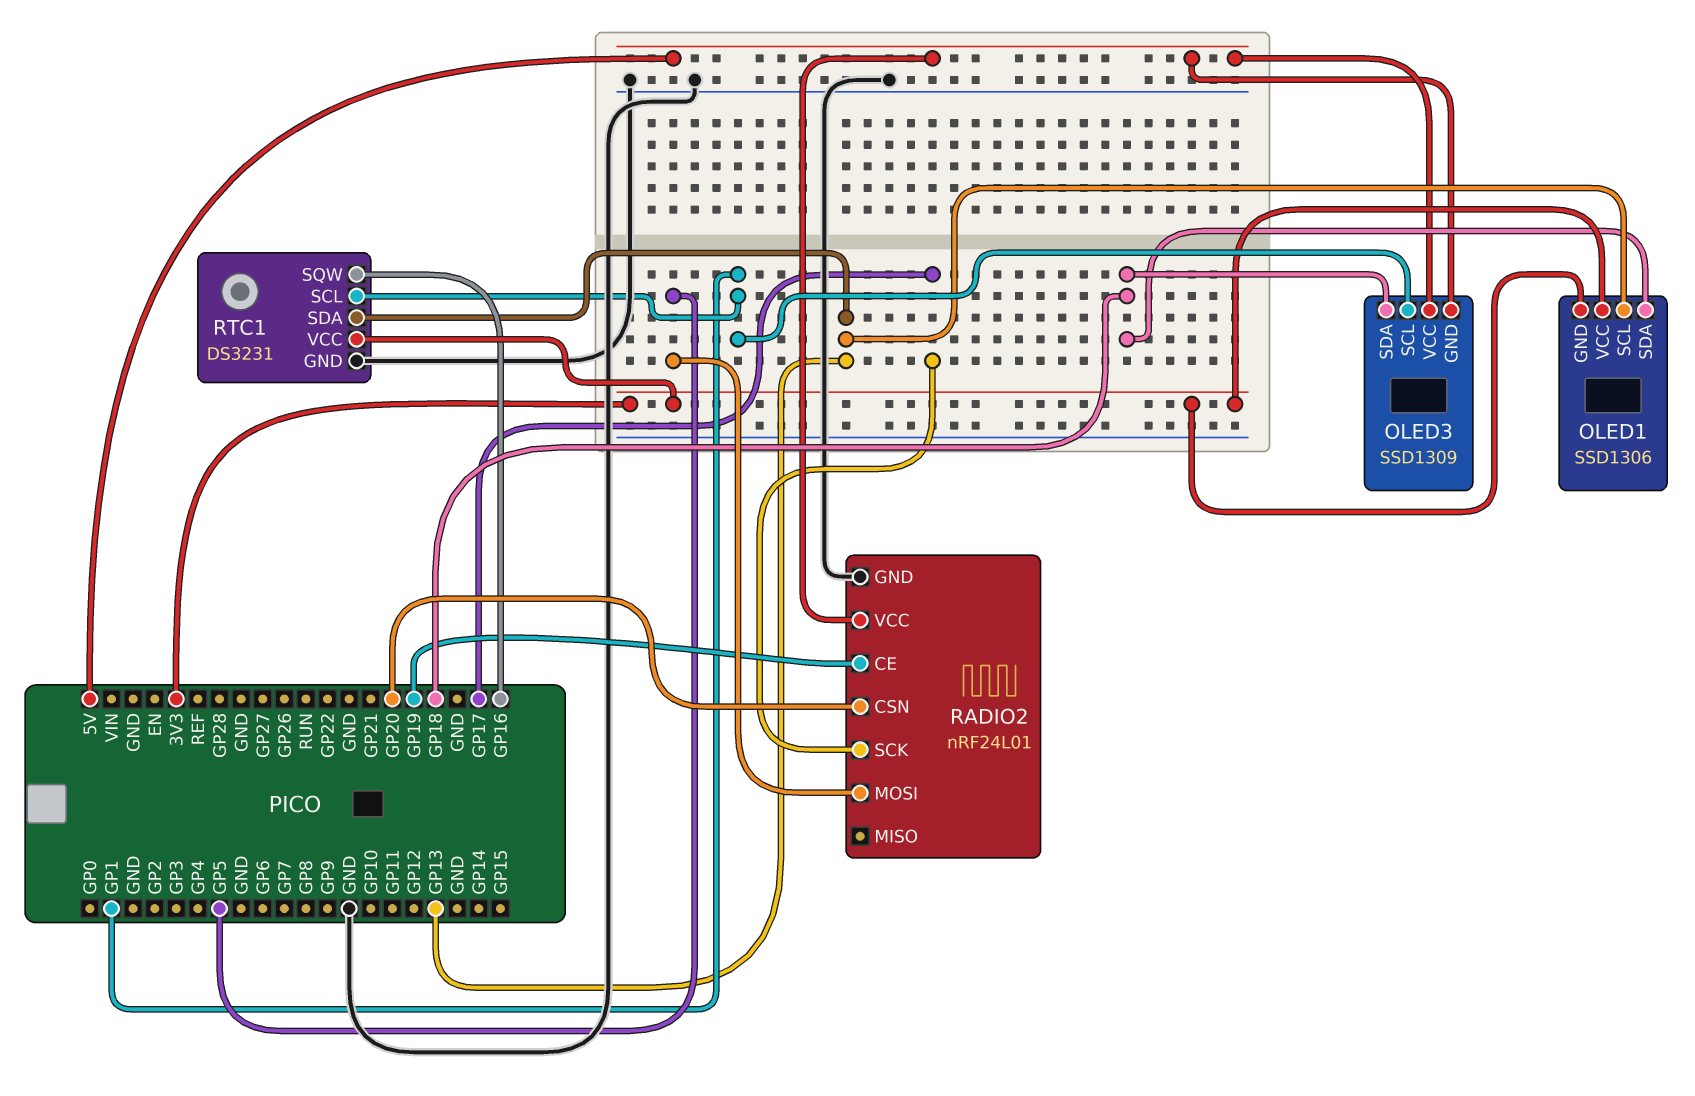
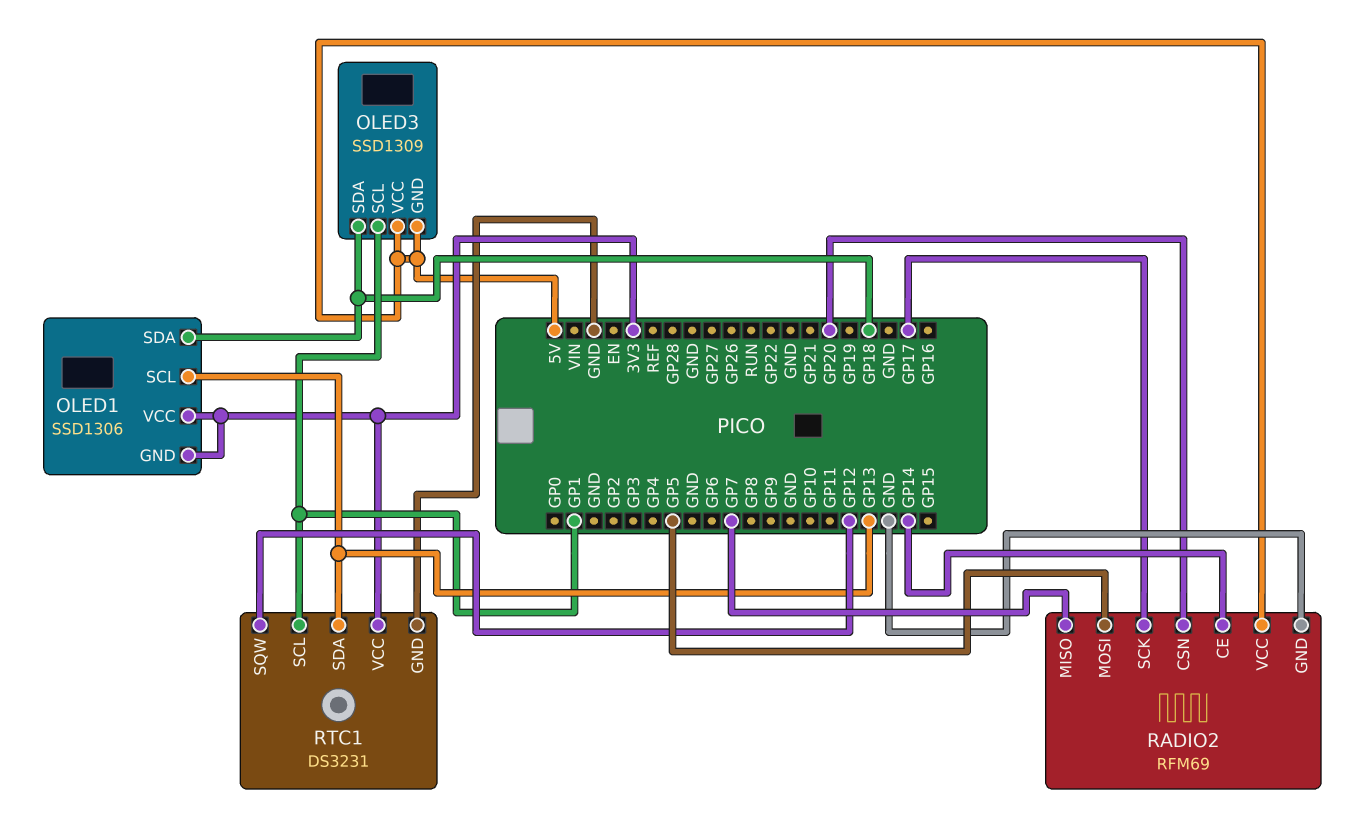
RADIO2: nRF24L01 -> RFM69
RADIO2 pin CE: GP19 -> GP14
RADIO2 pin MISO: none -> GP7
RTC1 pin SQW: GP16 -> GP12

